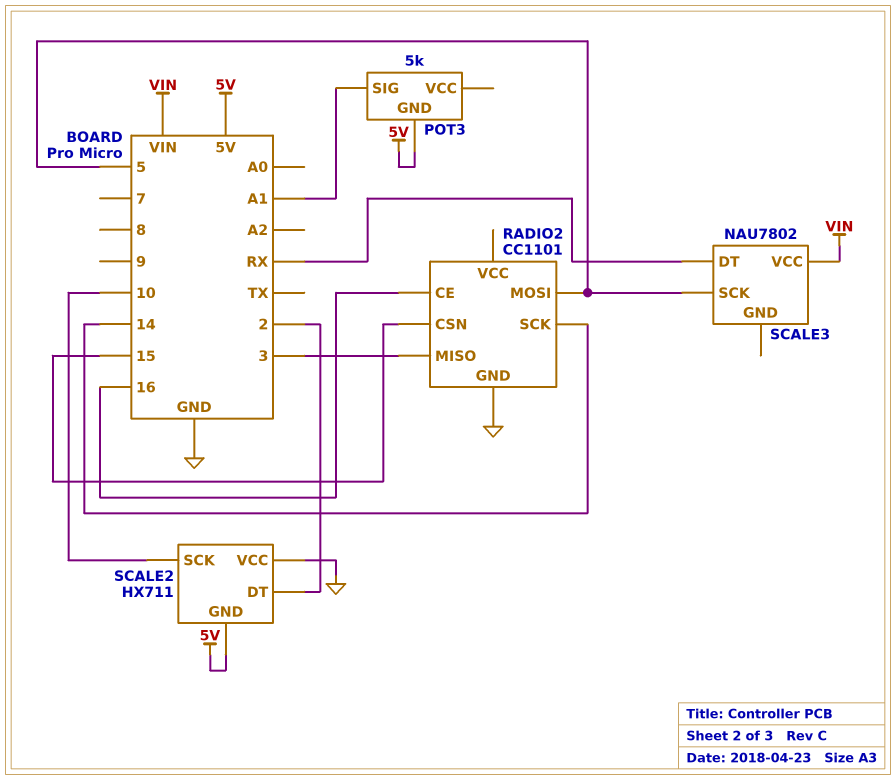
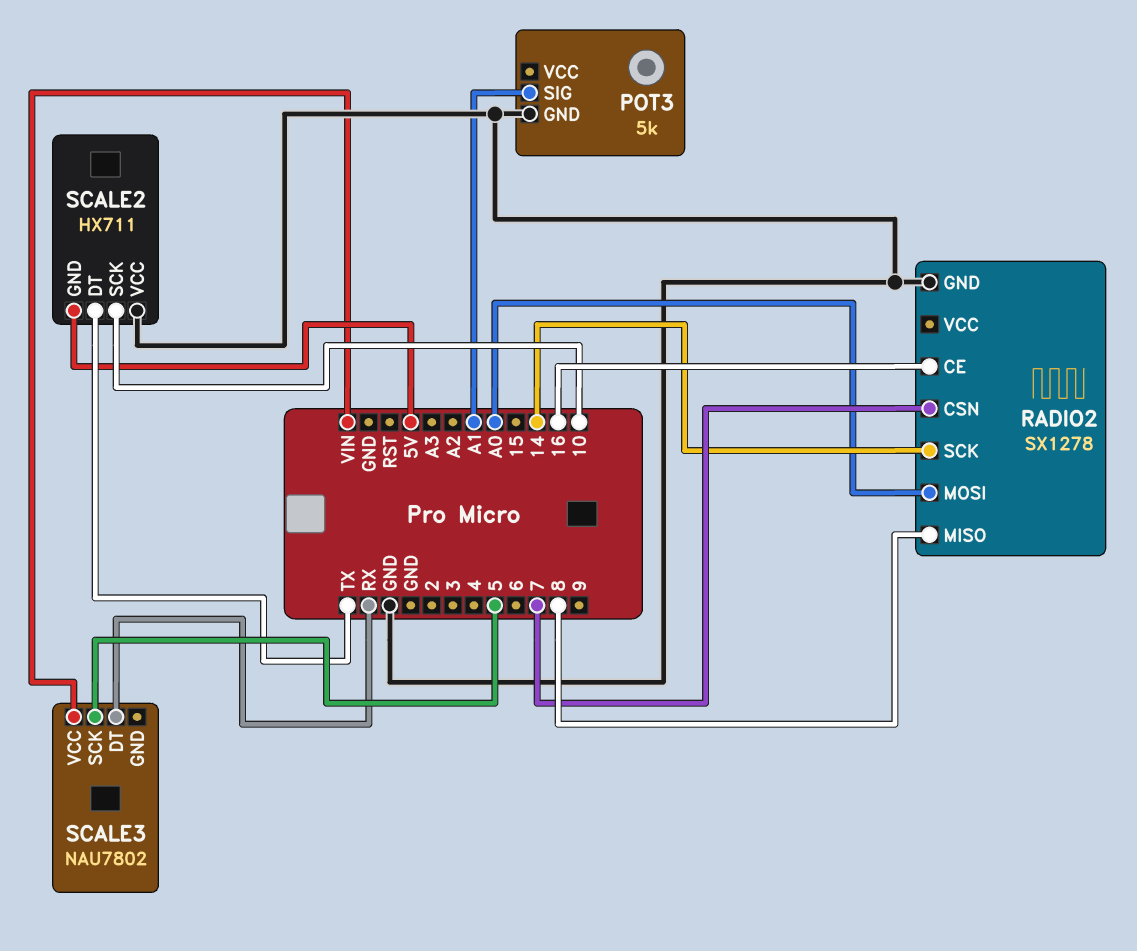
POT3 pin GND: 5V -> GND
RADIO2: CC1101 -> SX1278
RADIO2 pin CSN: 15 -> 7
RADIO2 pin MISO: 3 -> 8
RADIO2 pin MOSI: 5 -> A0
SCALE2 pin DT: 2 -> TX

